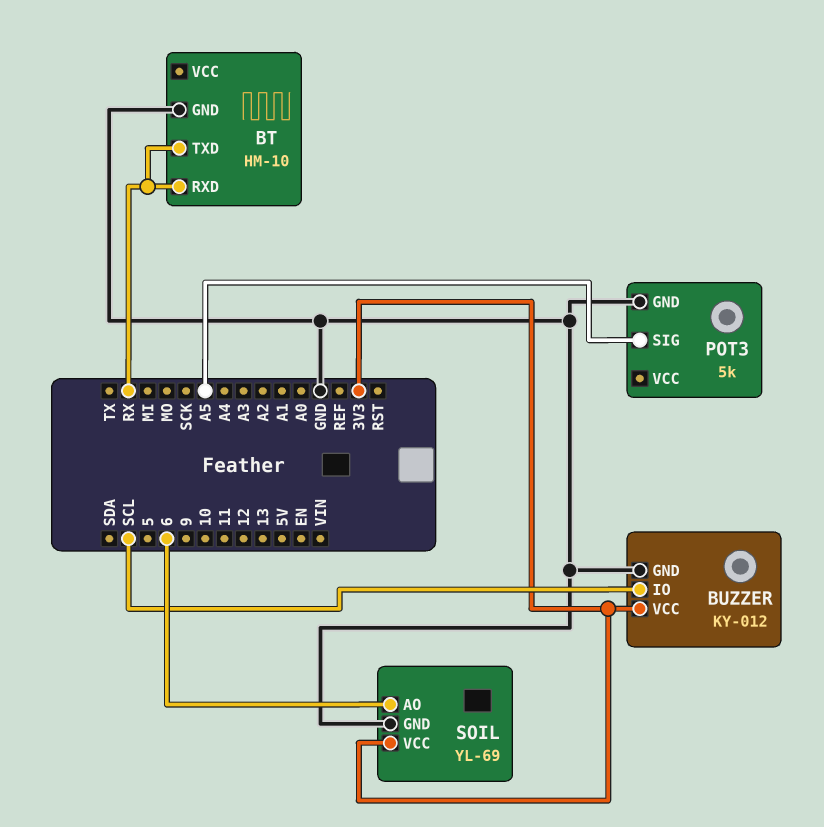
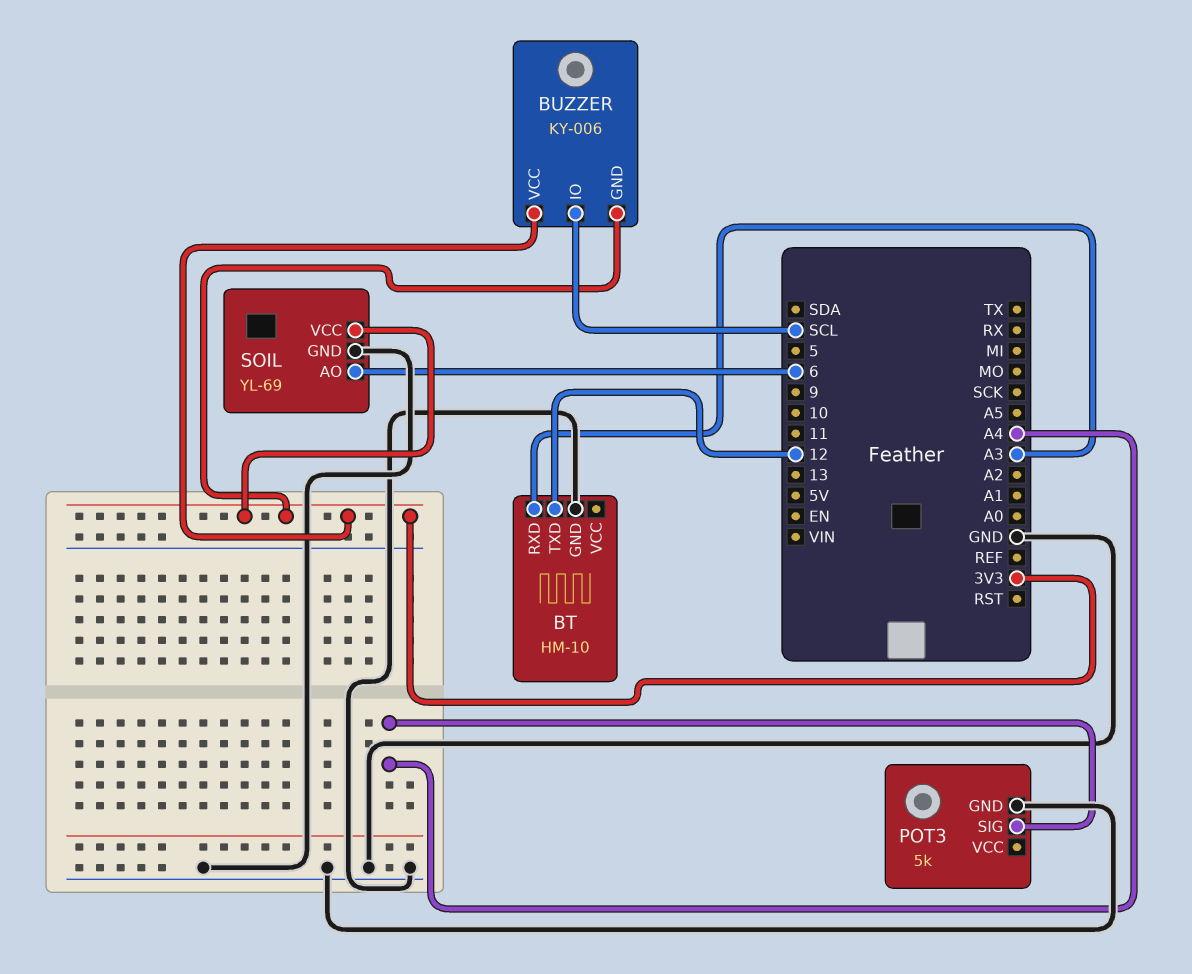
BT pin RXD: RX -> A3
BT pin TXD: RX -> 12
BUZZER: KY-012 -> KY-006
BUZZER pin GND: GND -> 3V3
POT3 pin SIG: A5 -> A4

